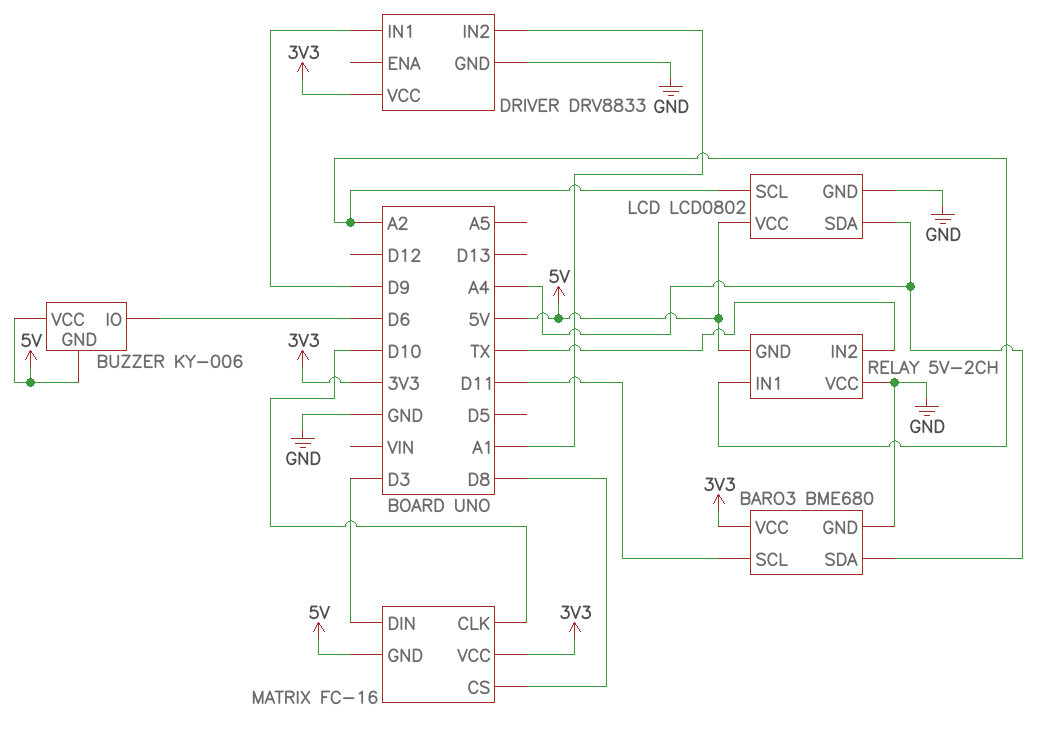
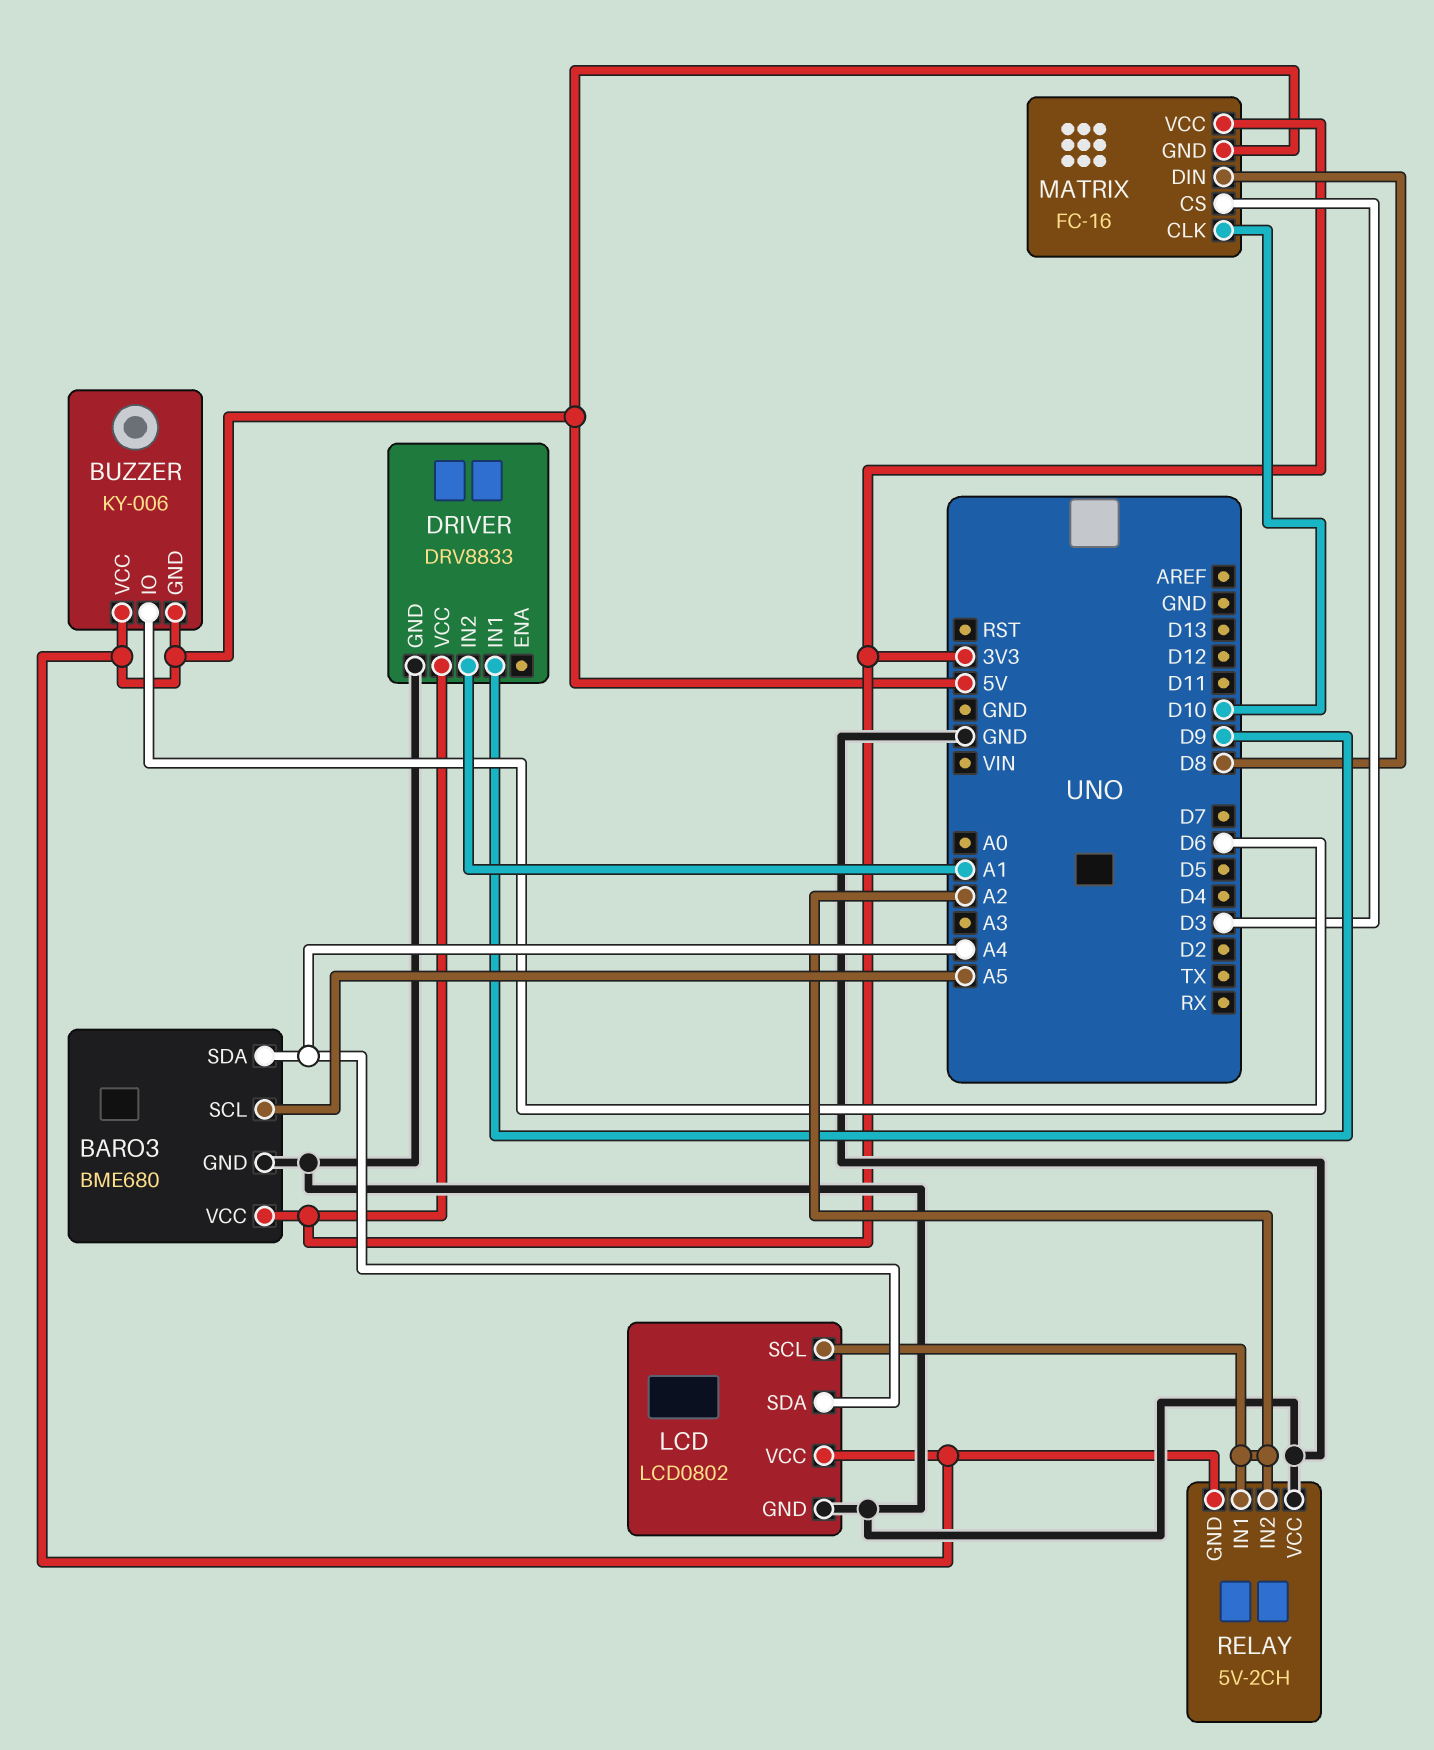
BARO3 pin SCL: D11 -> A5
MATRIX pin CS: D8 -> D3
MATRIX pin DIN: D3 -> D8
RELAY pin IN2: TX -> A2

